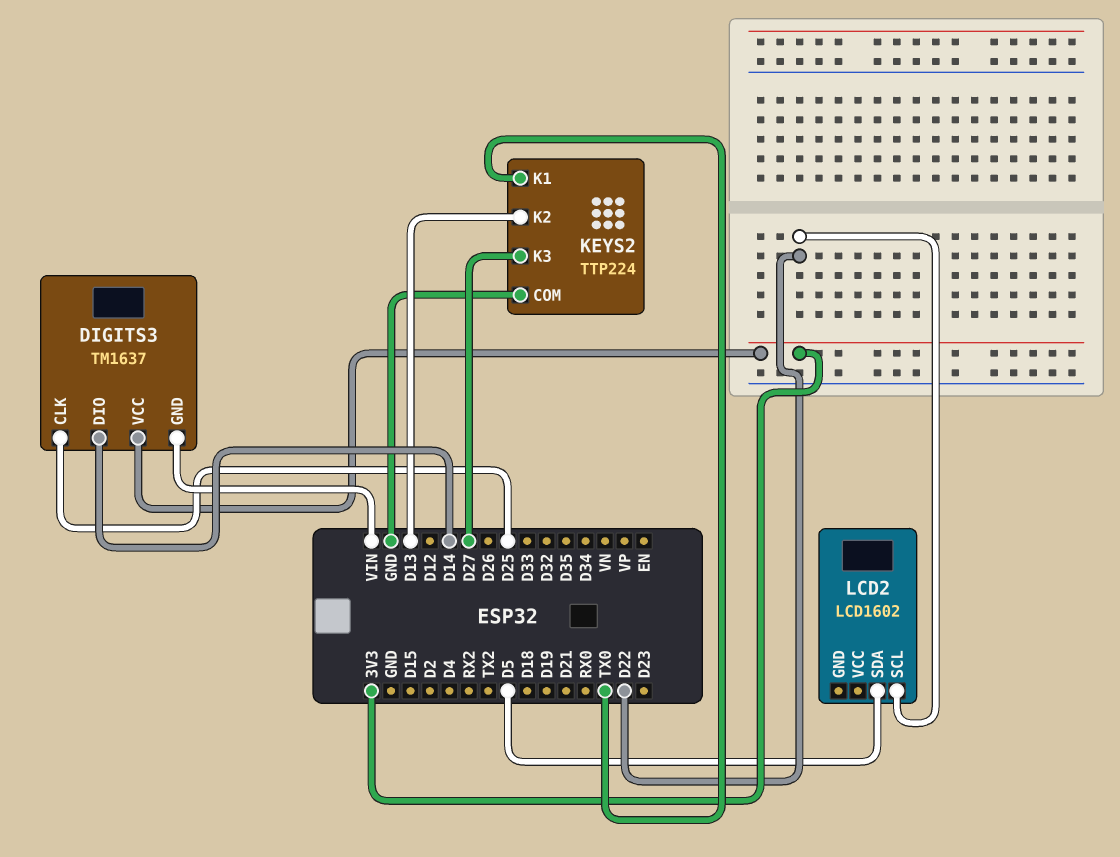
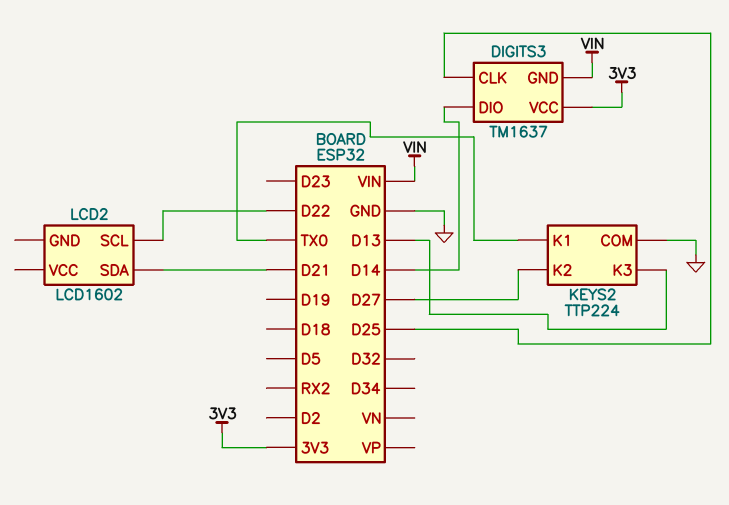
KEYS2 pin K2: D13 -> D27
KEYS2 pin K3: D27 -> D13
LCD2 pin SDA: D5 -> D21

